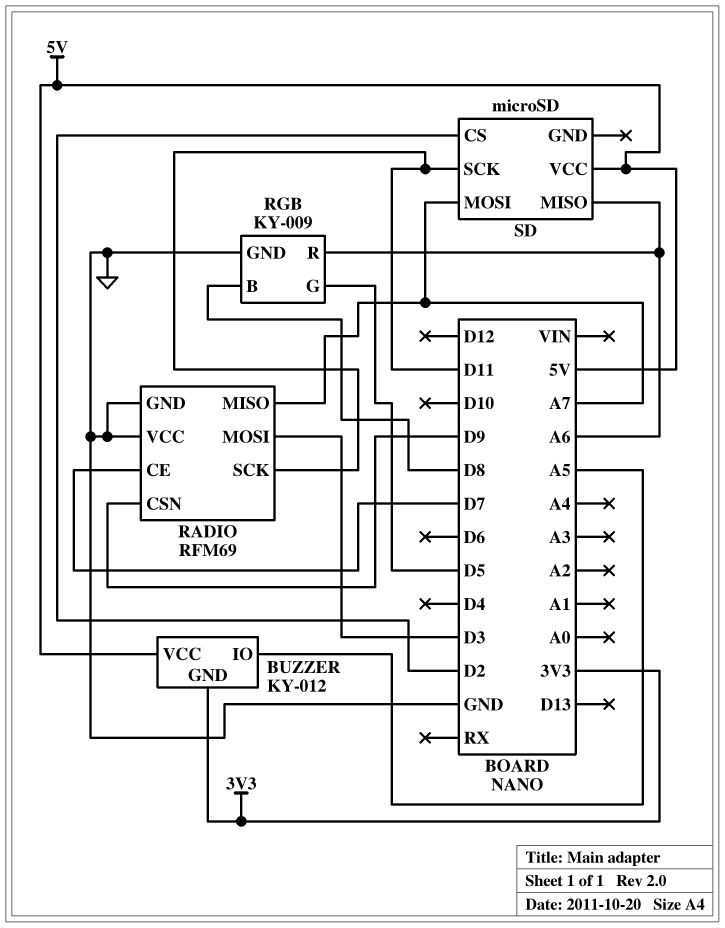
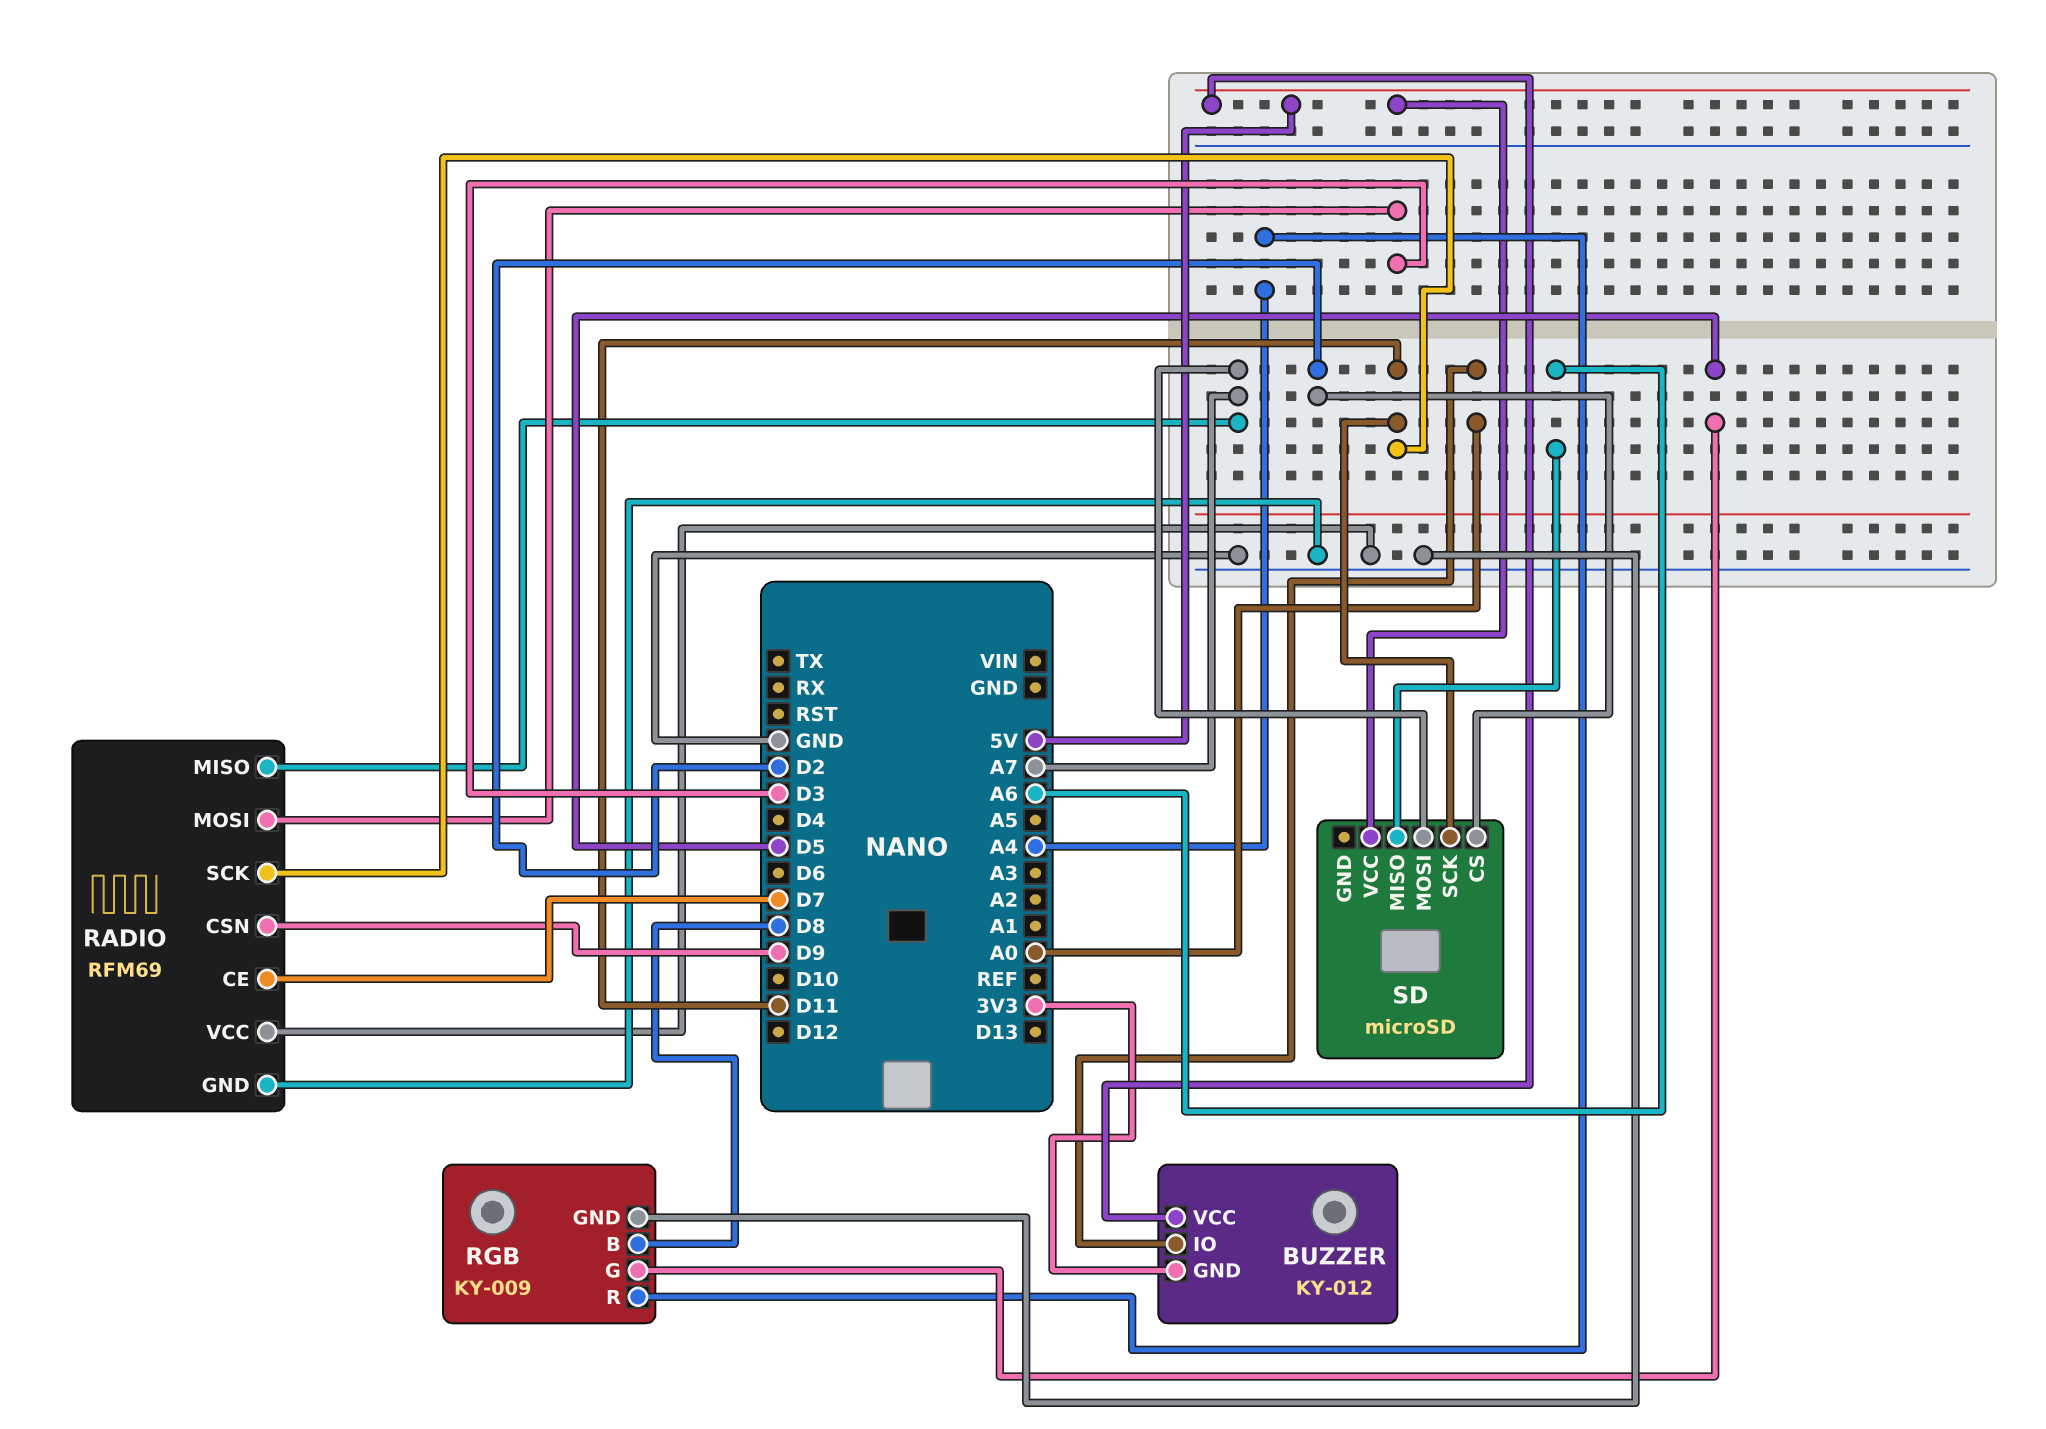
BUZZER pin IO: A5 -> A0
RGB pin R: A6 -> A4

